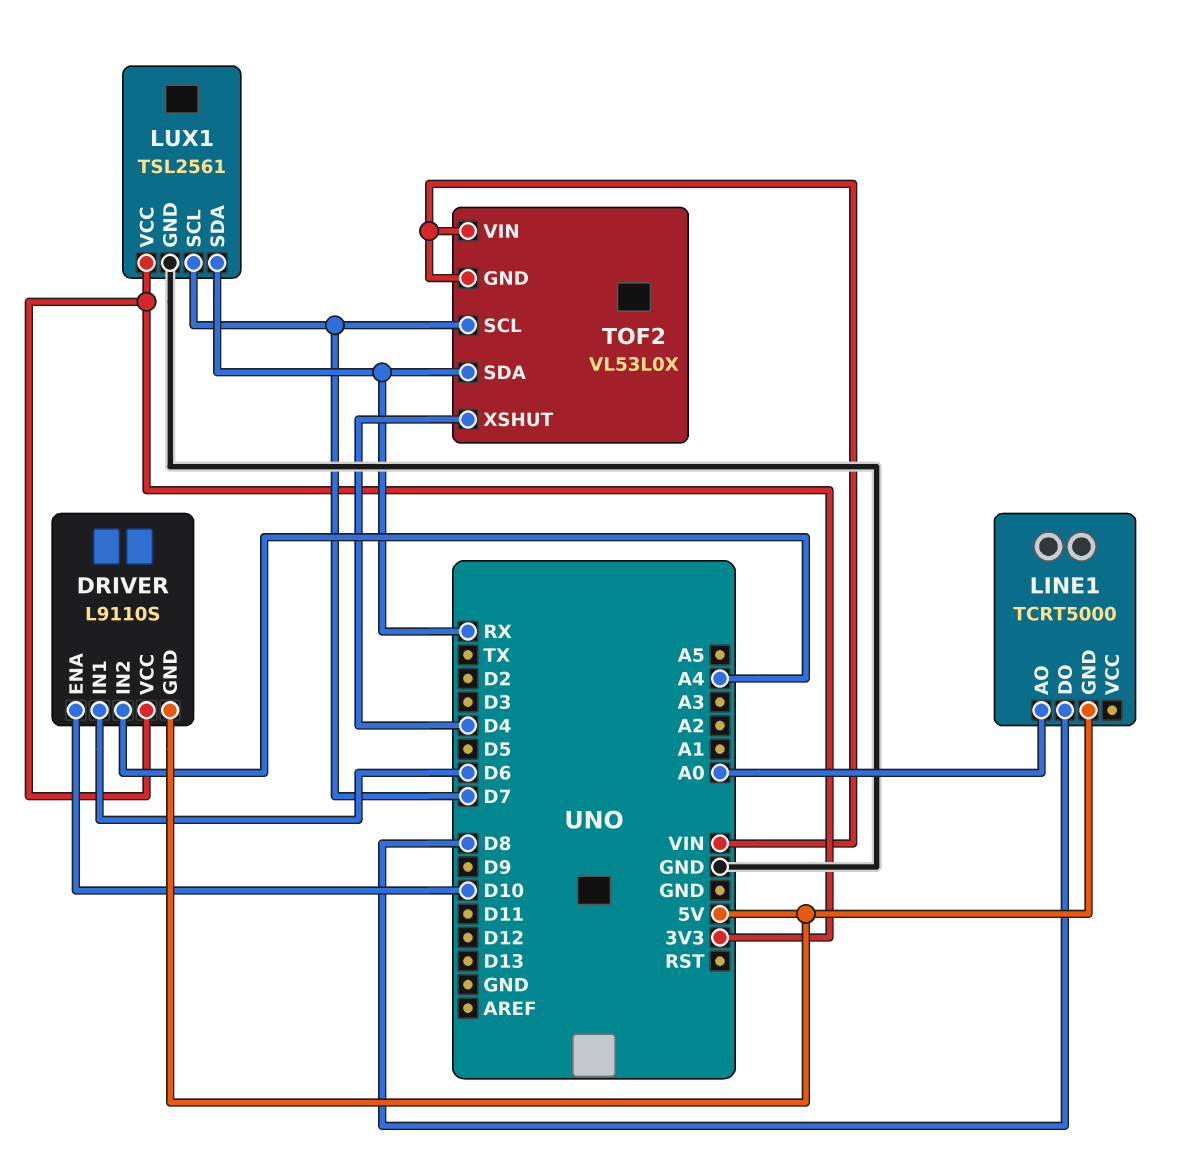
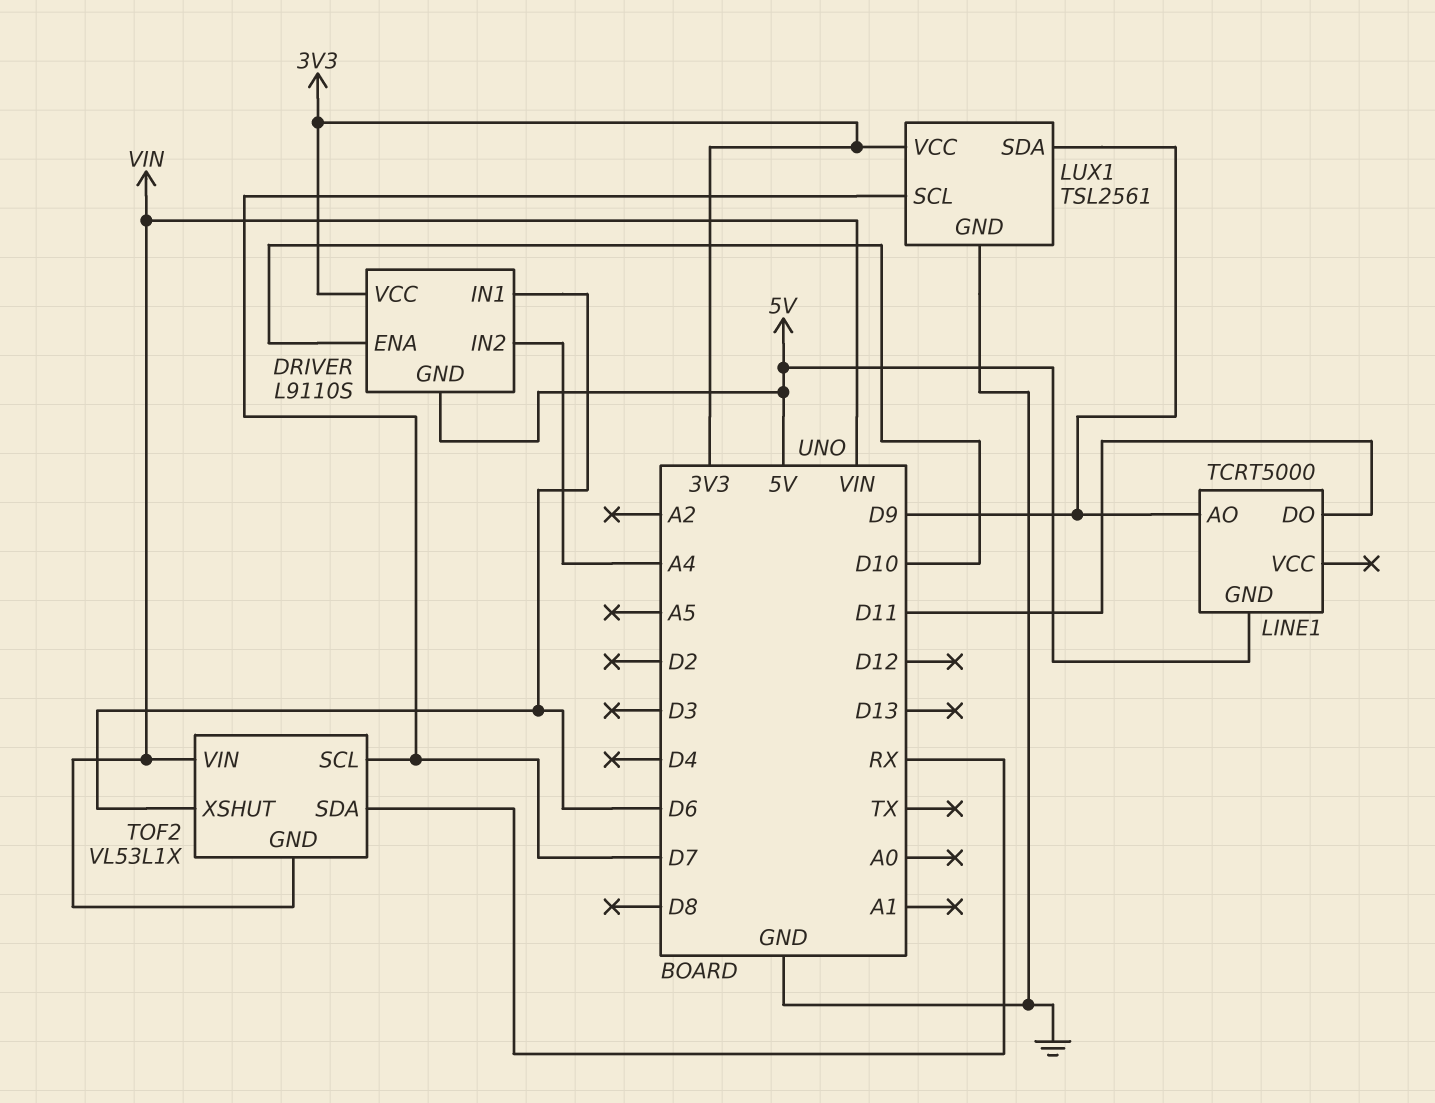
LINE1 pin AO: A0 -> D9
LINE1 pin DO: D8 -> D11
LUX1 pin SDA: RX -> D9
TOF2: VL53L0X -> VL53L1X
TOF2 pin XSHUT: D4 -> D6

